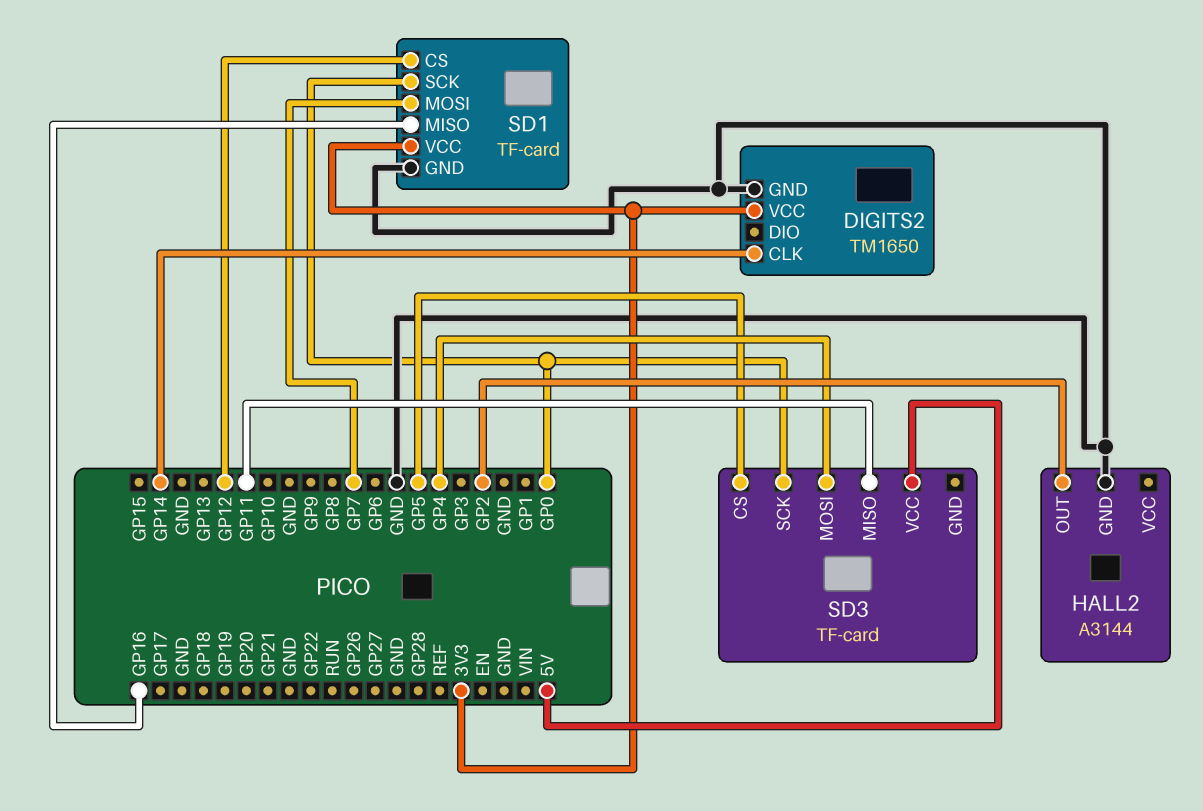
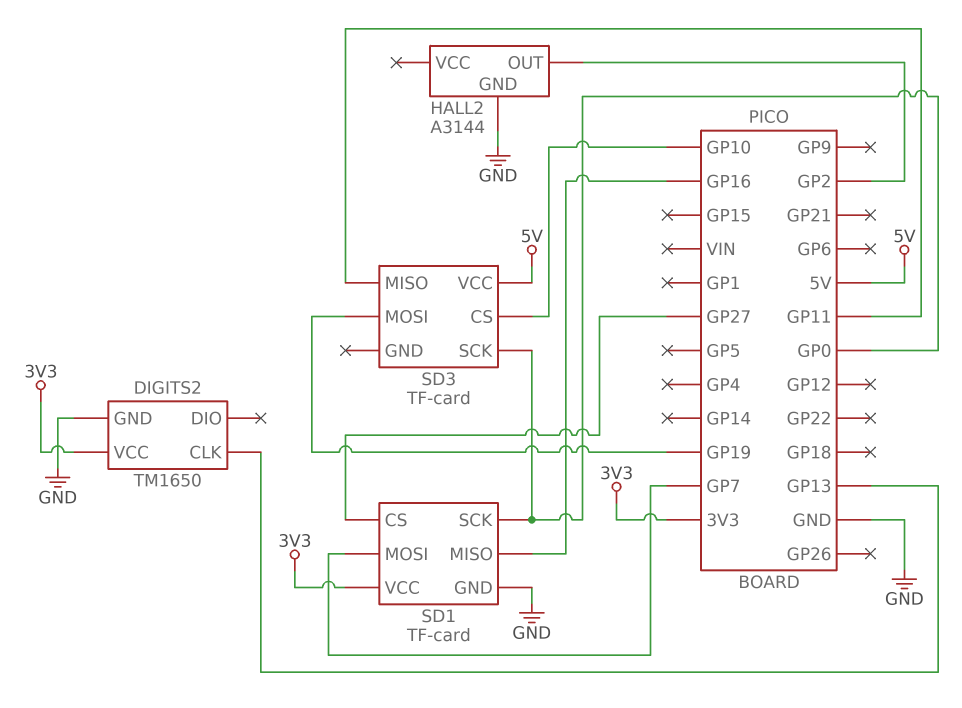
DIGITS2 pin CLK: GP14 -> GP13
SD1 pin CS: GP12 -> GP27
SD3 pin CS: GP5 -> GP10
SD3 pin MOSI: GP4 -> GP19

